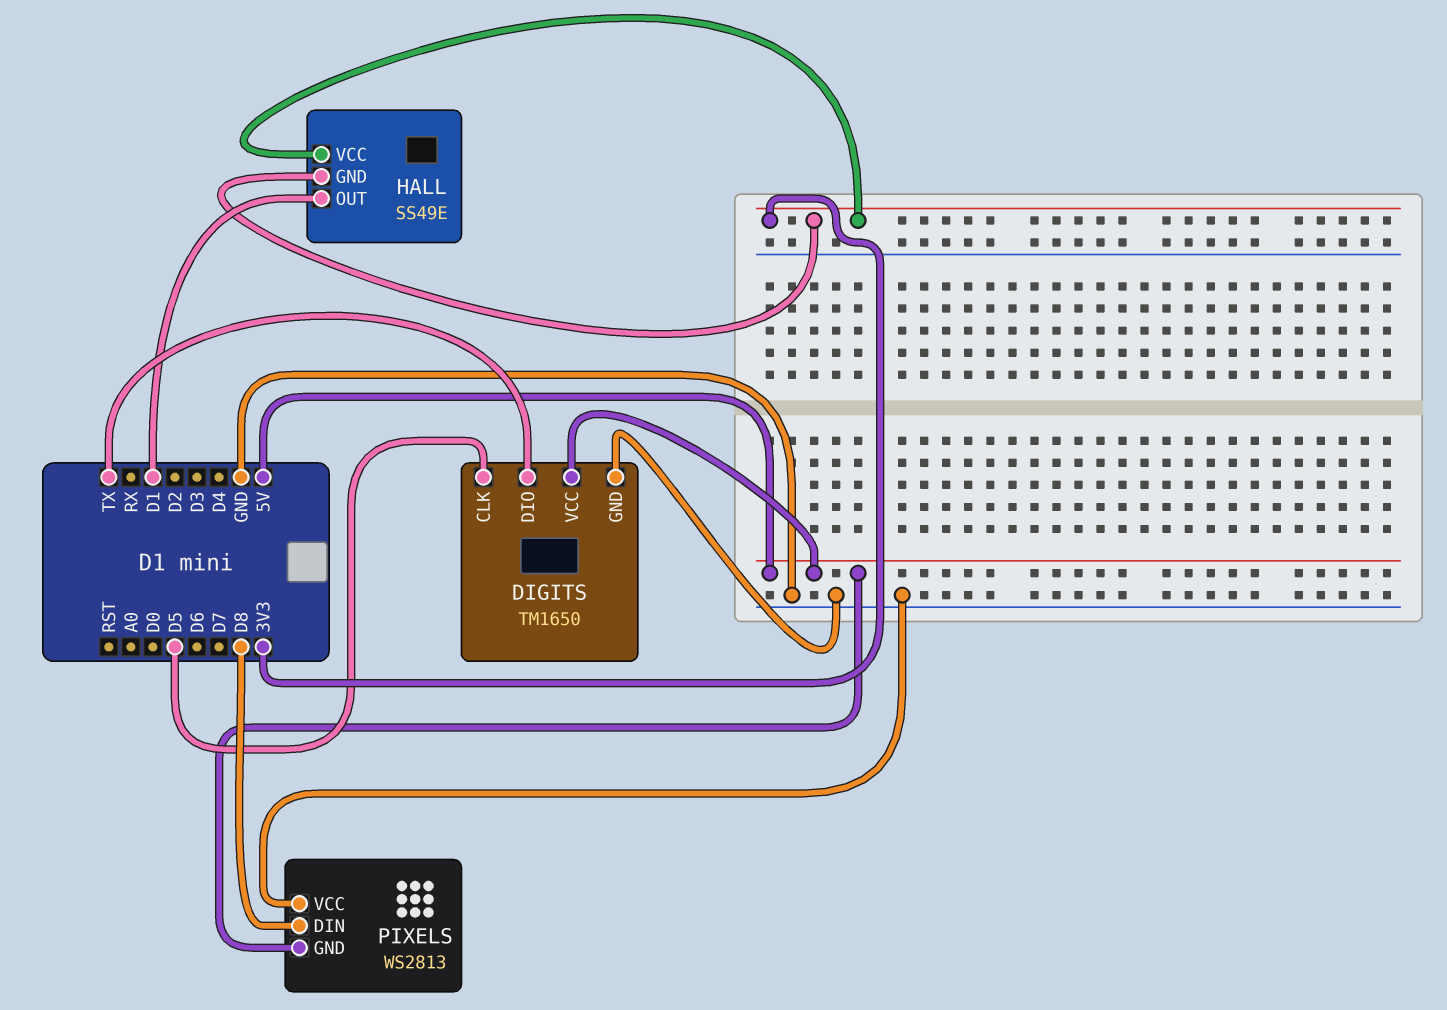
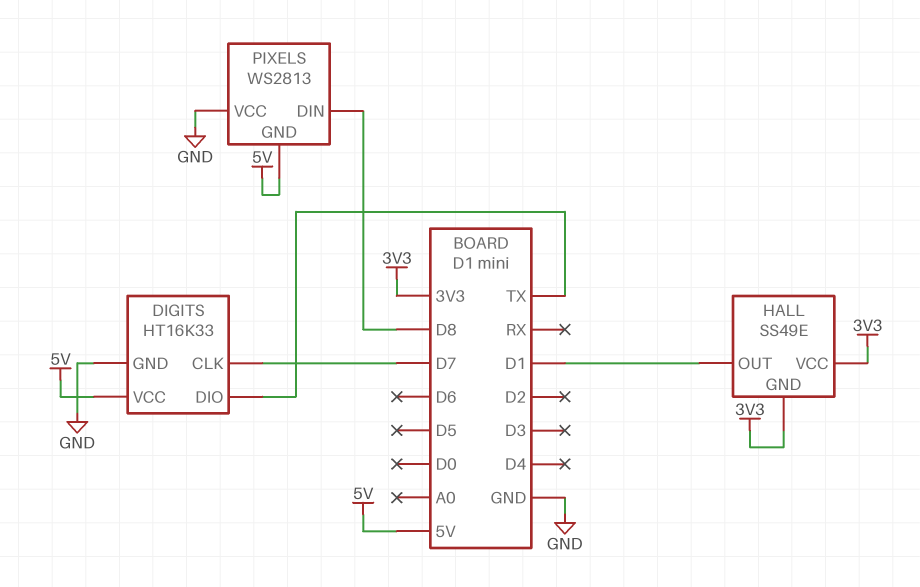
DIGITS: TM1650 -> HT16K33
DIGITS pin CLK: D5 -> D7

